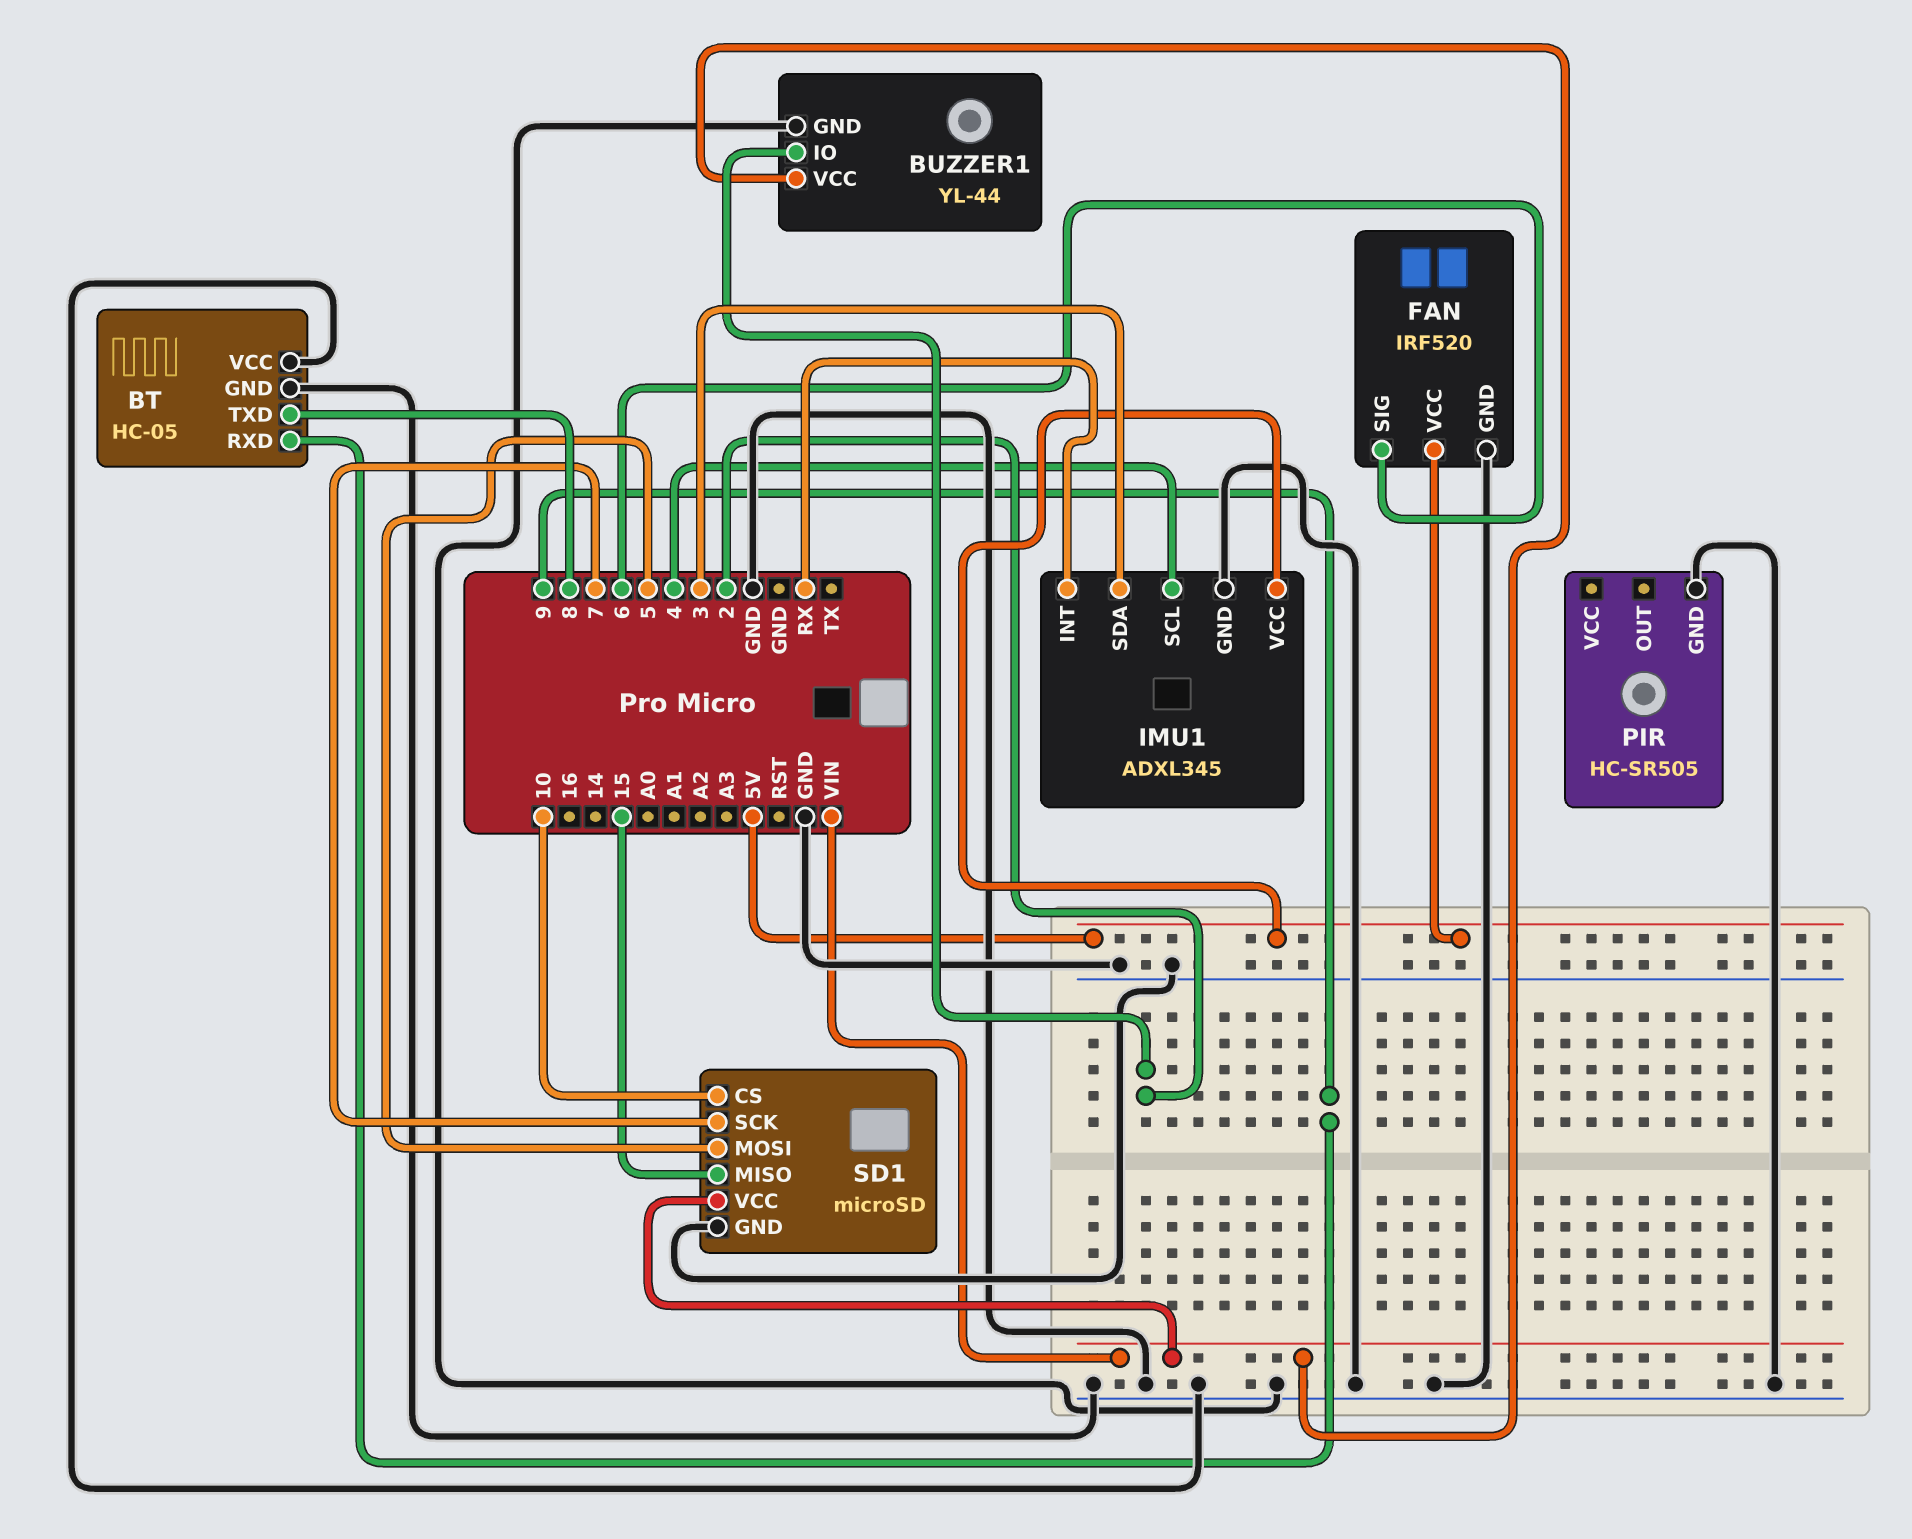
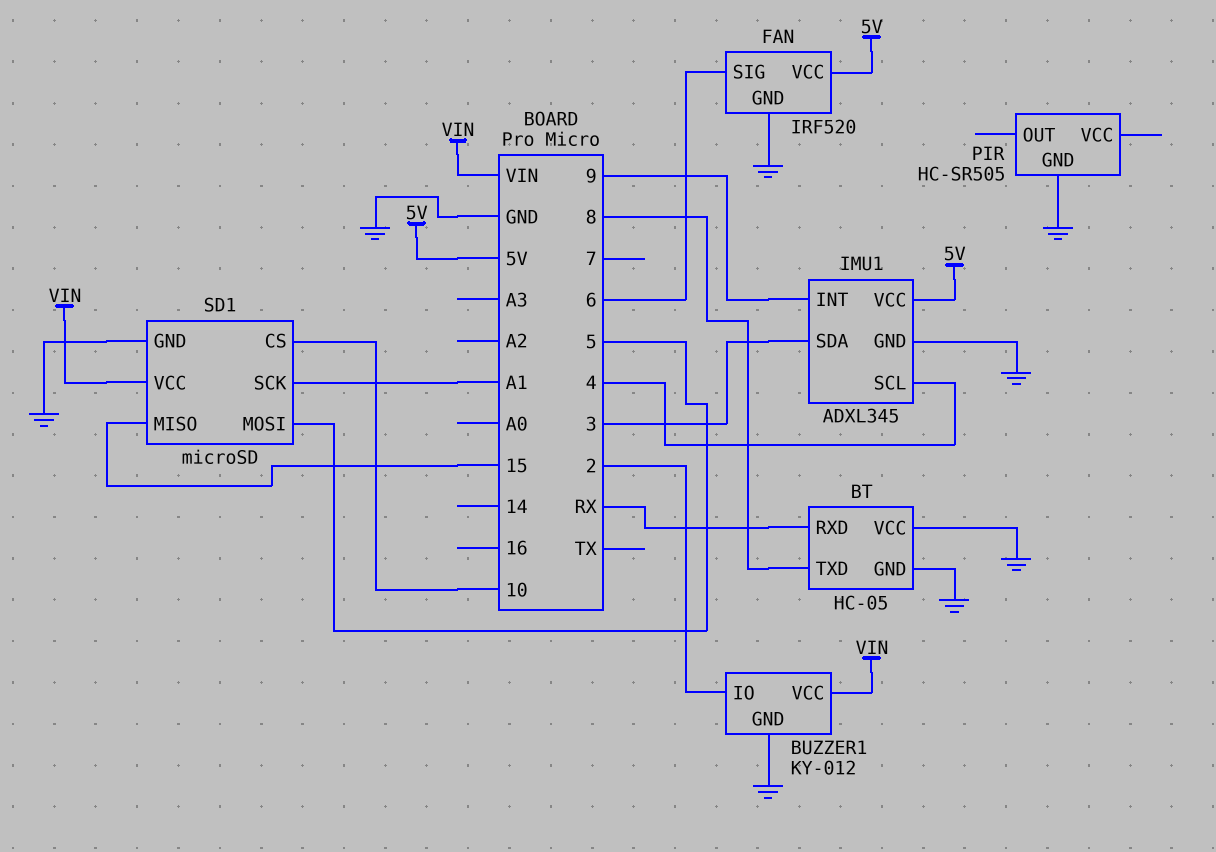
BT pin RXD: 9 -> RX
BUZZER1: YL-44 -> KY-012
IMU1 pin INT: RX -> 9
SD1 pin SCK: 7 -> A1

